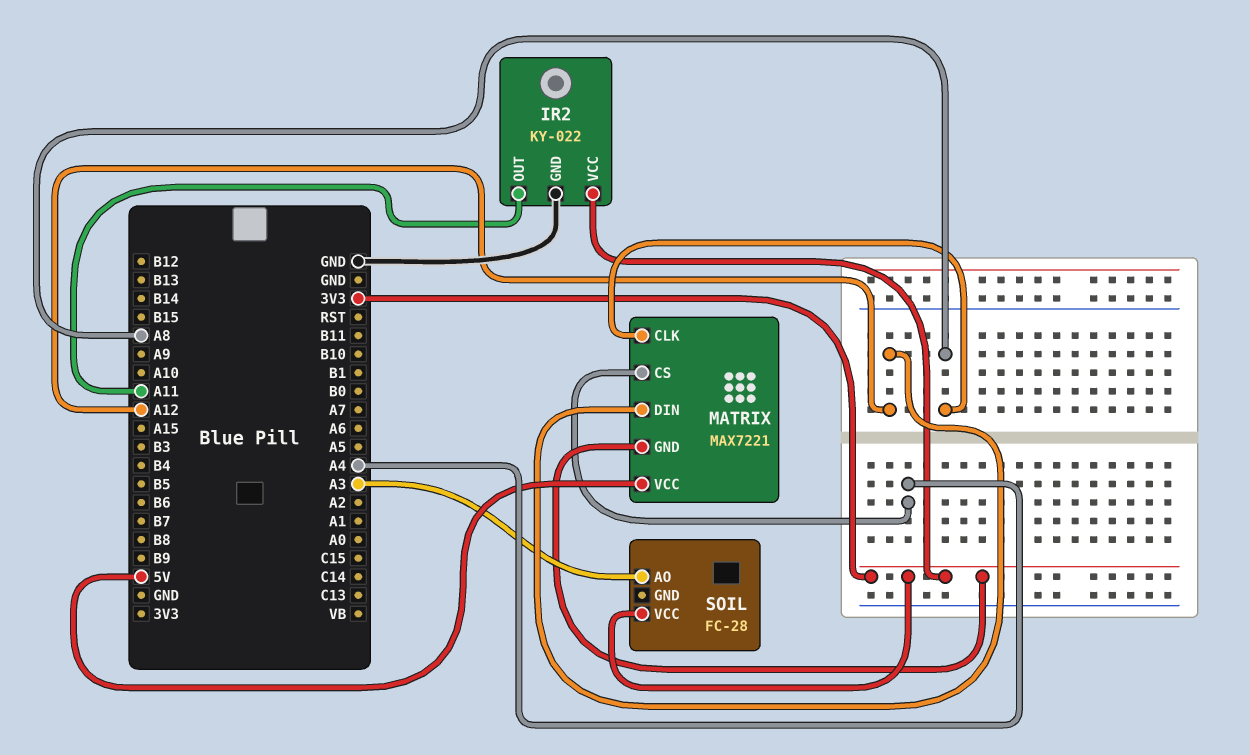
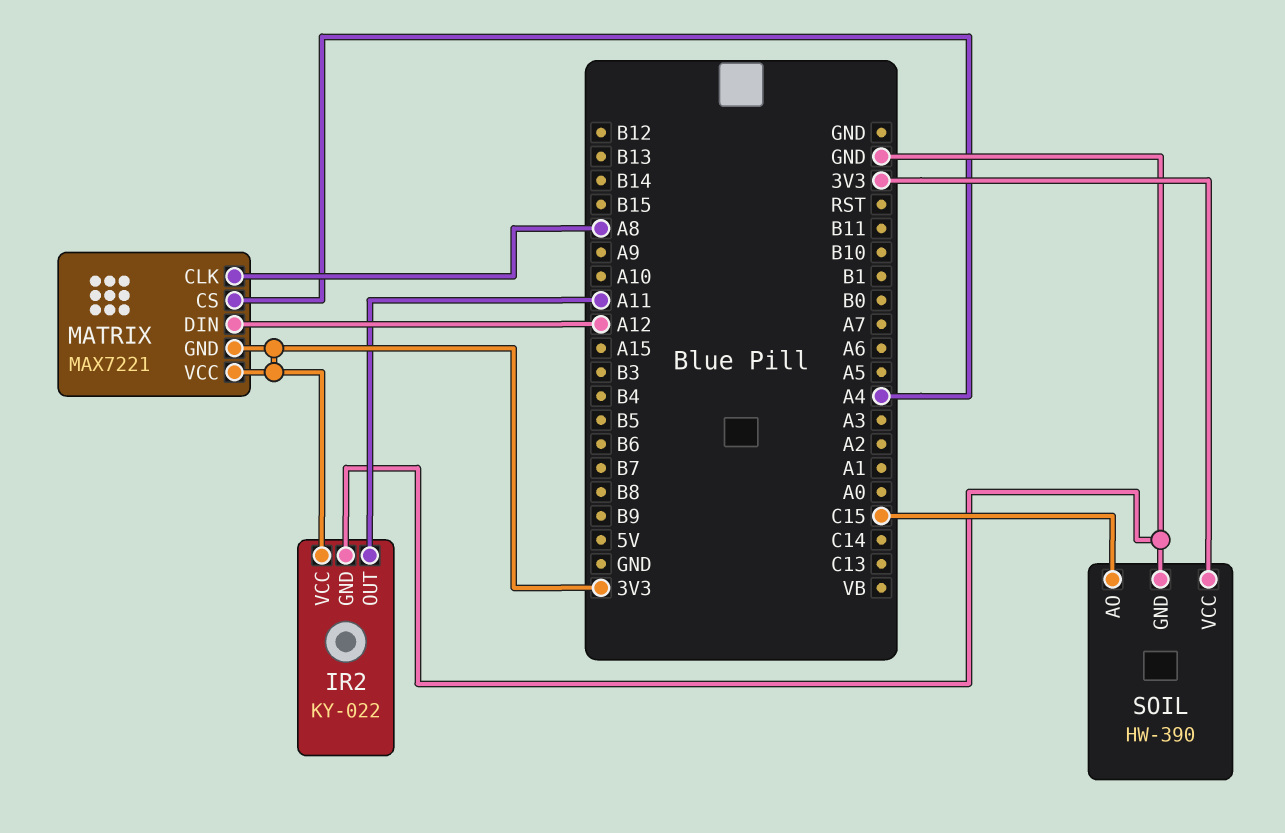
MATRIX pin VCC: 5V -> 3V3
SOIL: FC-28 -> HW-390
SOIL pin AO: A3 -> C15
SOIL pin GND: none -> GND

